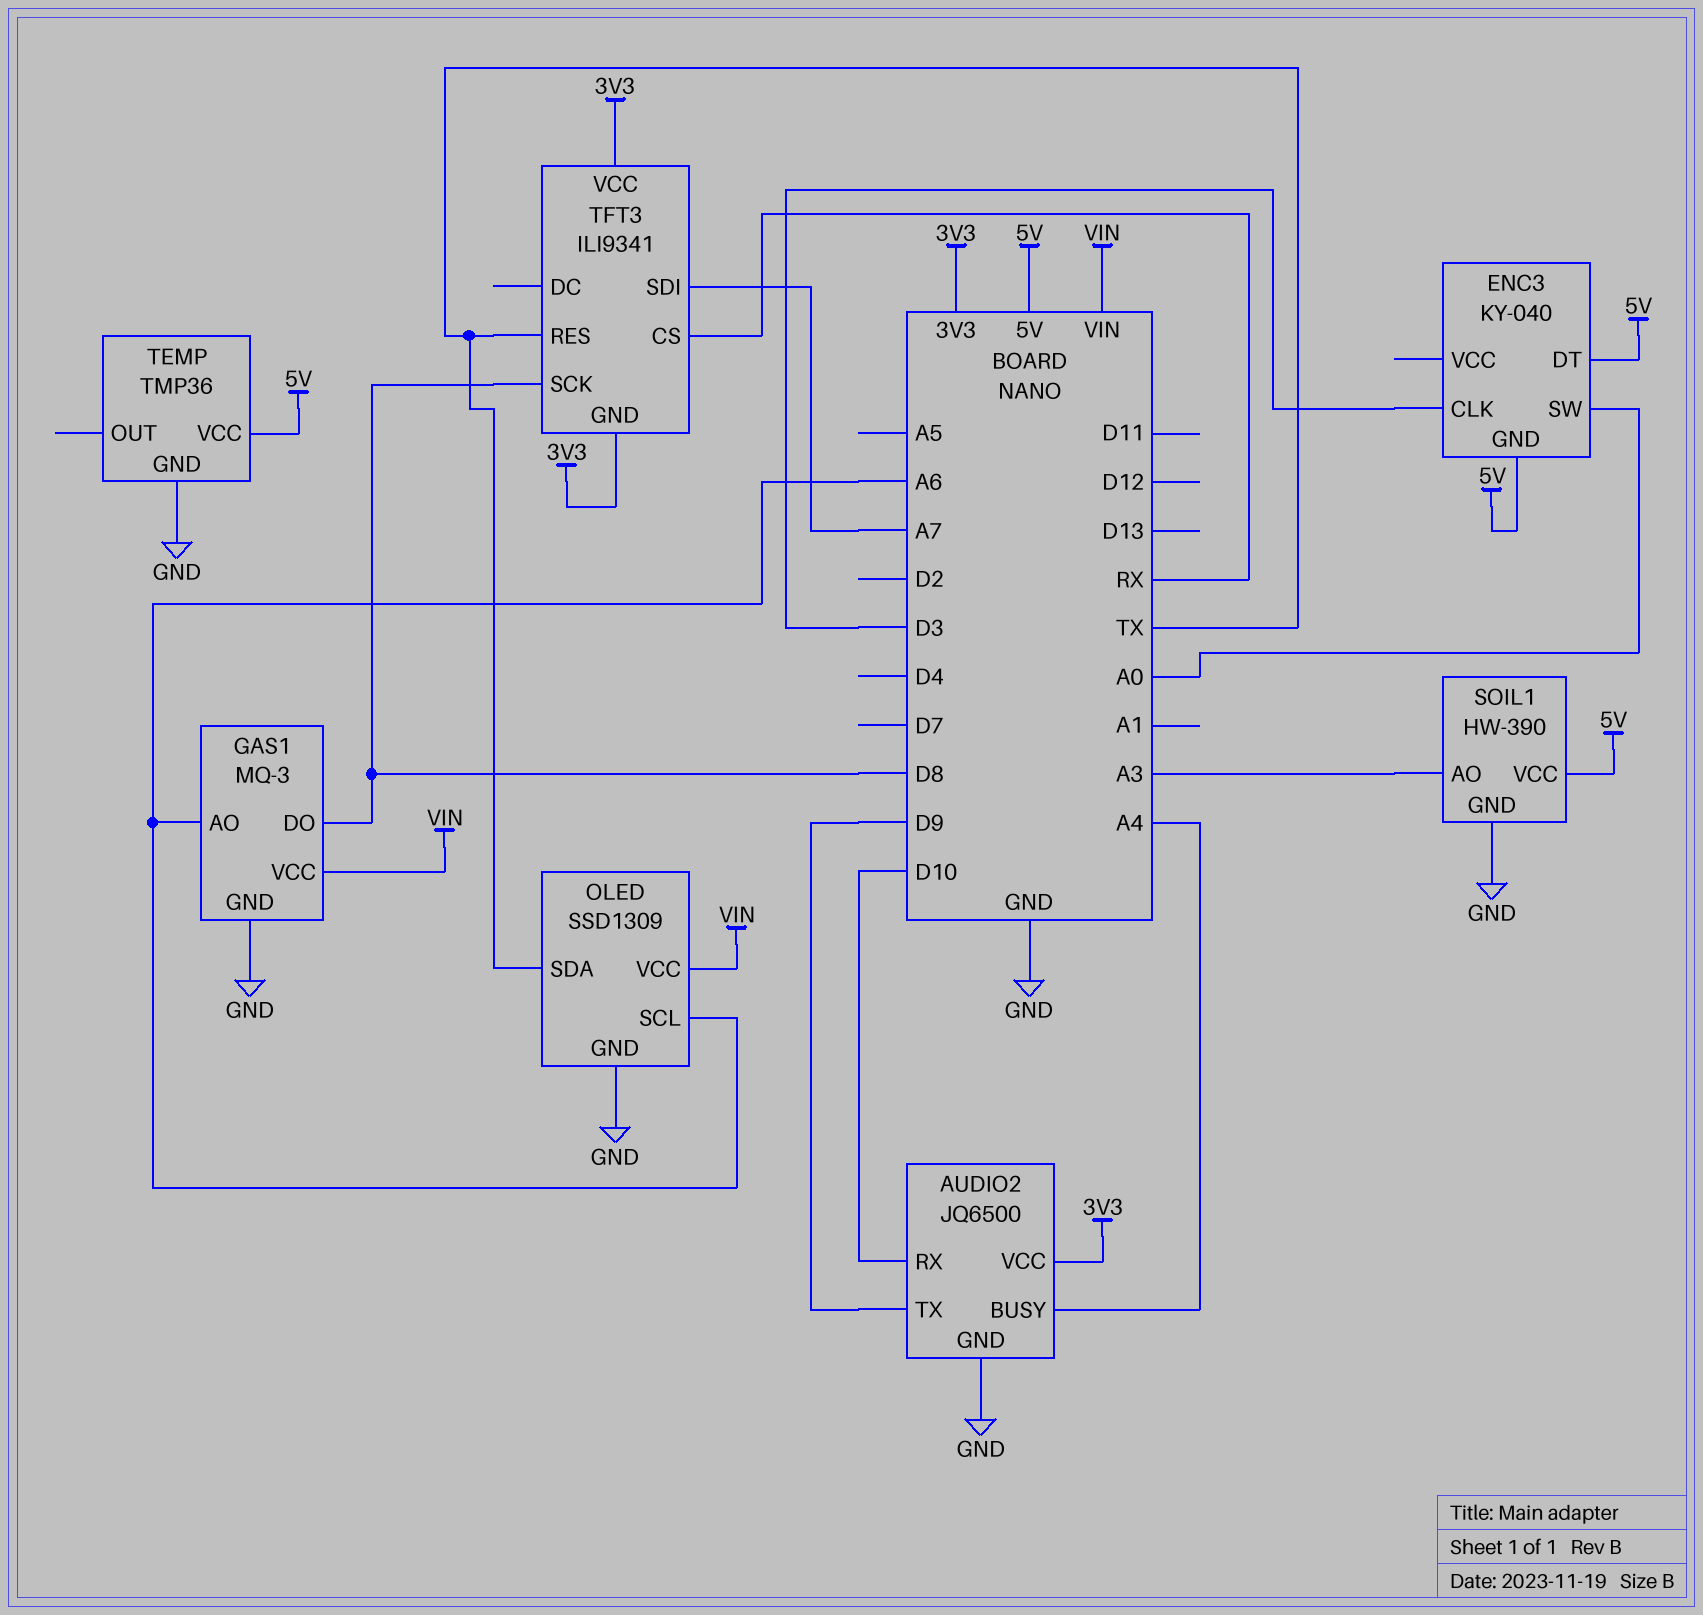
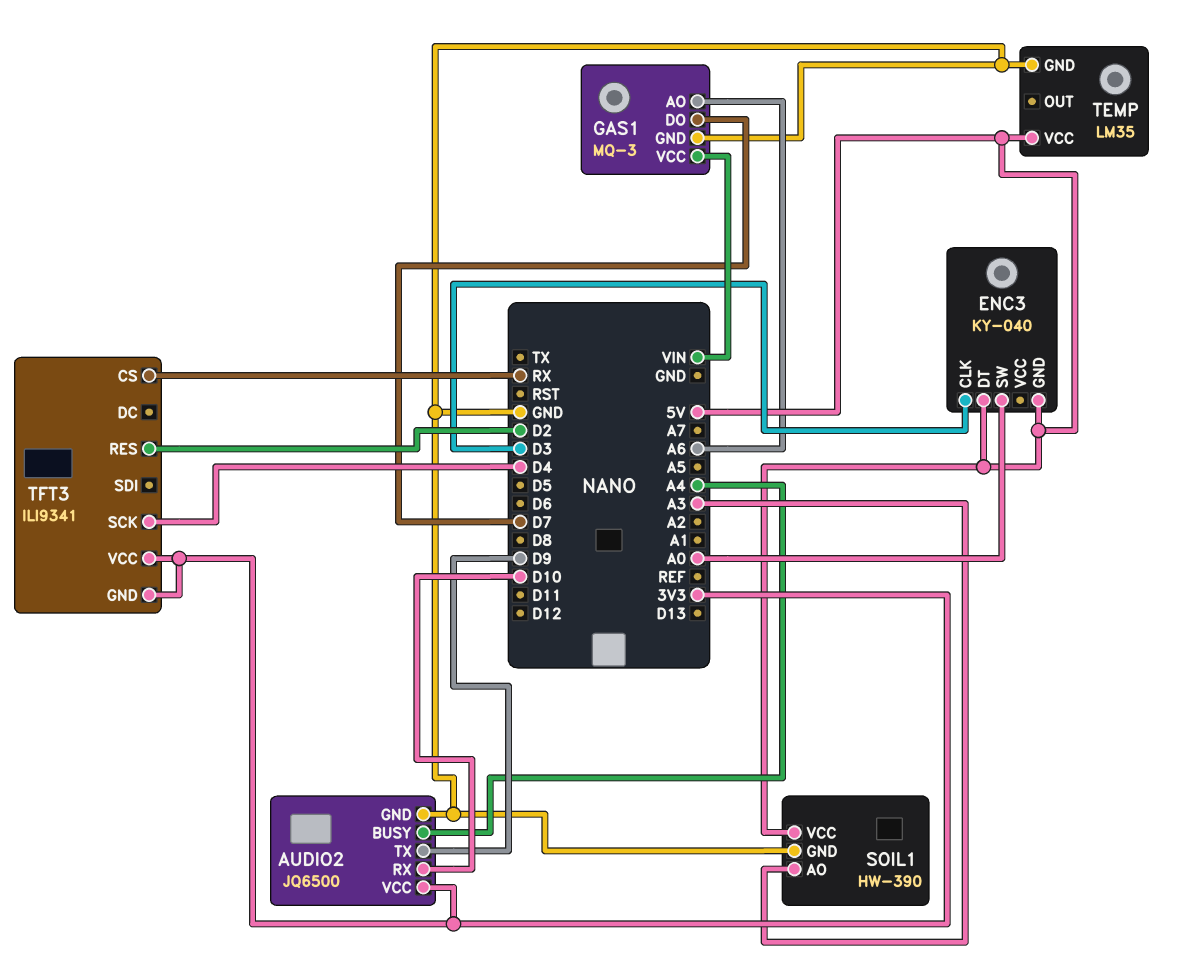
GAS1 pin DO: D8 -> D7
OLED: SSD1309 -> none
OLED pin GND: GND -> none
OLED pin SCL: A6 -> none
OLED pin SDA: TX -> none
OLED pin VCC: VIN -> none
TEMP: TMP36 -> LM35
TFT3 pin RES: TX -> D2
TFT3 pin SCK: D8 -> D4
TFT3 pin SDI: A7 -> none

